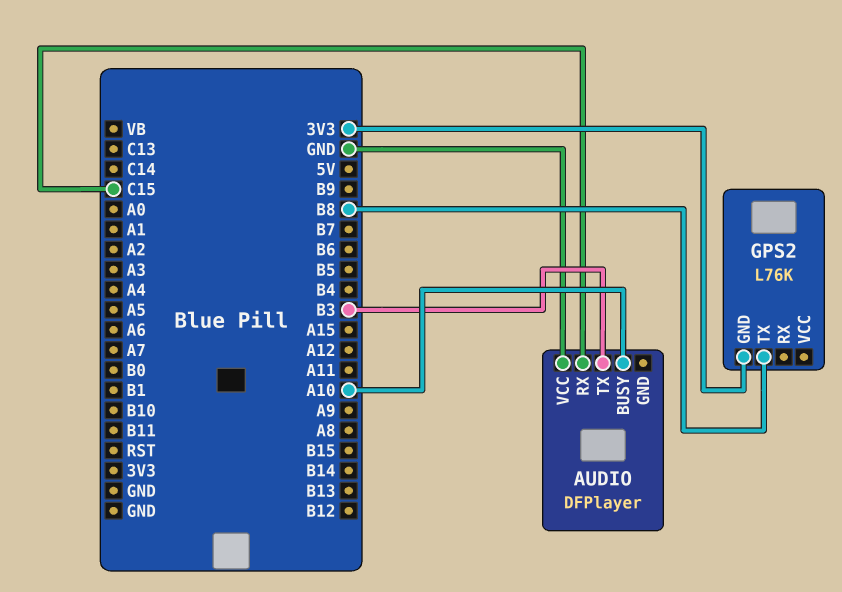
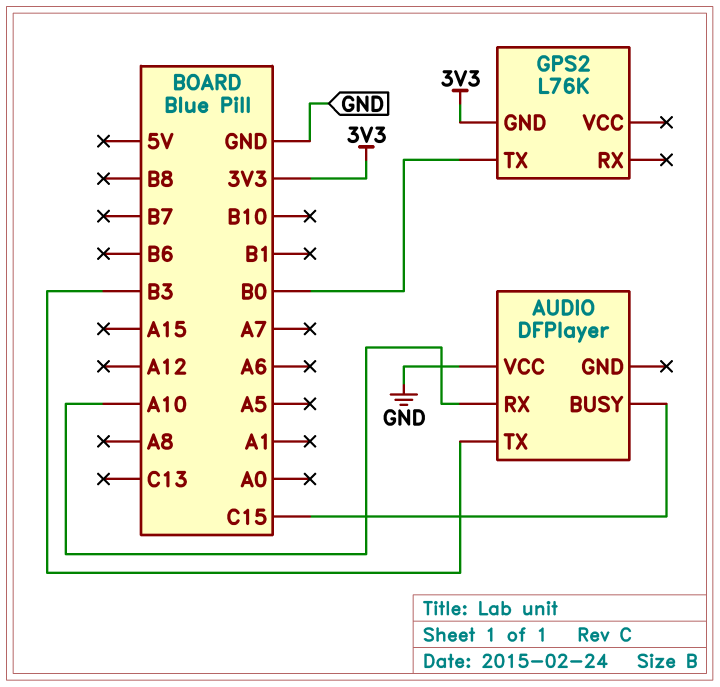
AUDIO pin BUSY: A10 -> C15
AUDIO pin RX: C15 -> A10
GPS2 pin TX: B8 -> B0

